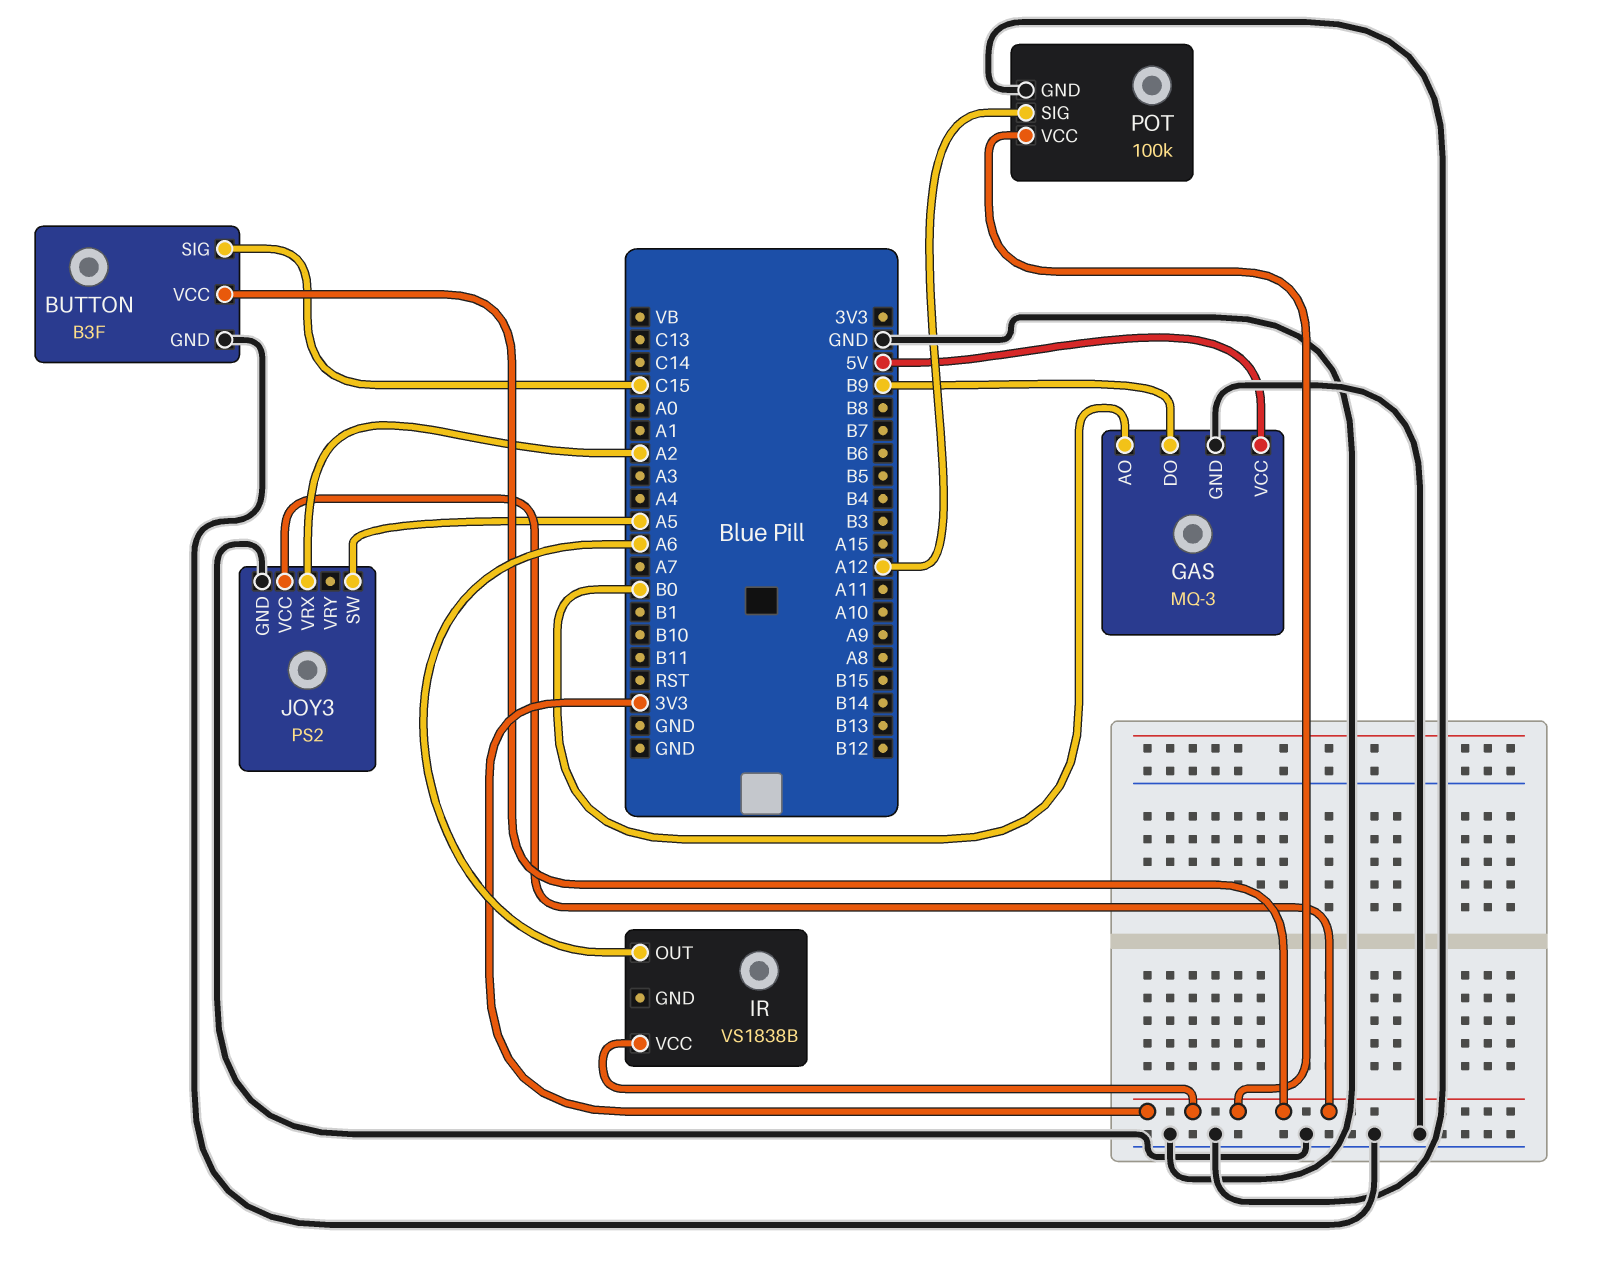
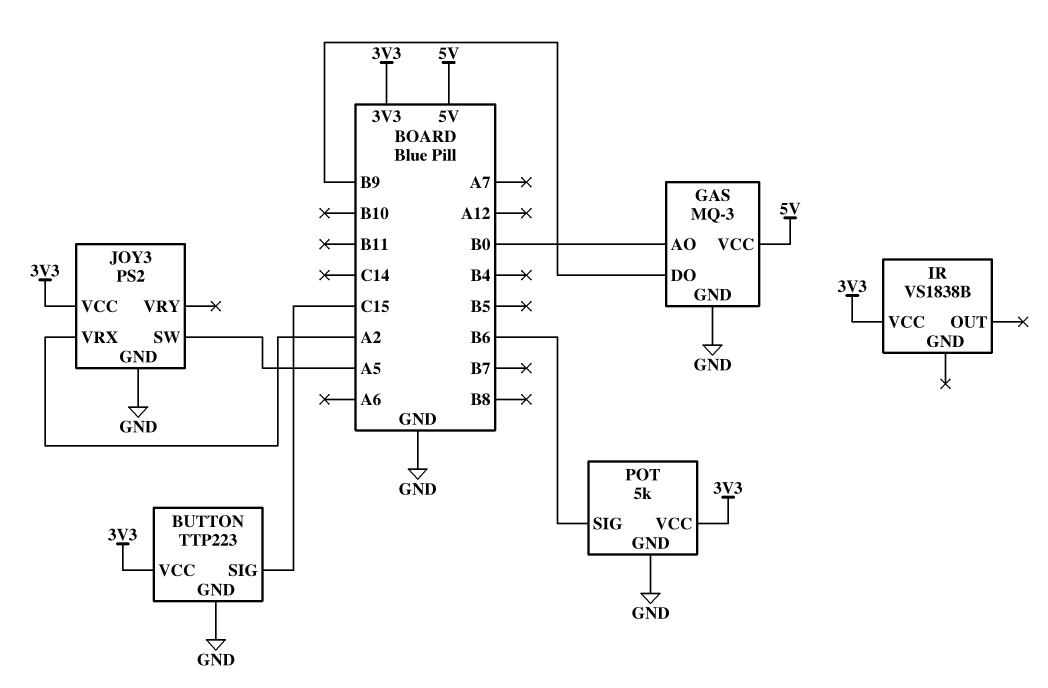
BUTTON: B3F -> TTP223
IR pin OUT: A6 -> none
POT: 100k -> 5k
POT pin SIG: A12 -> B6

